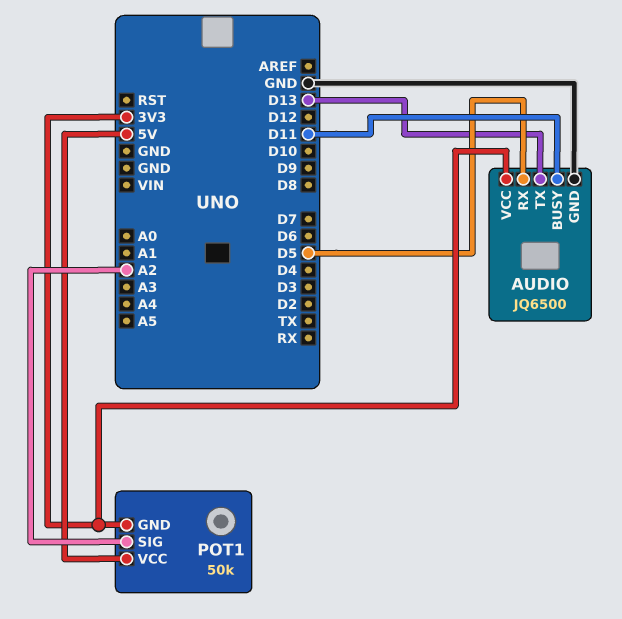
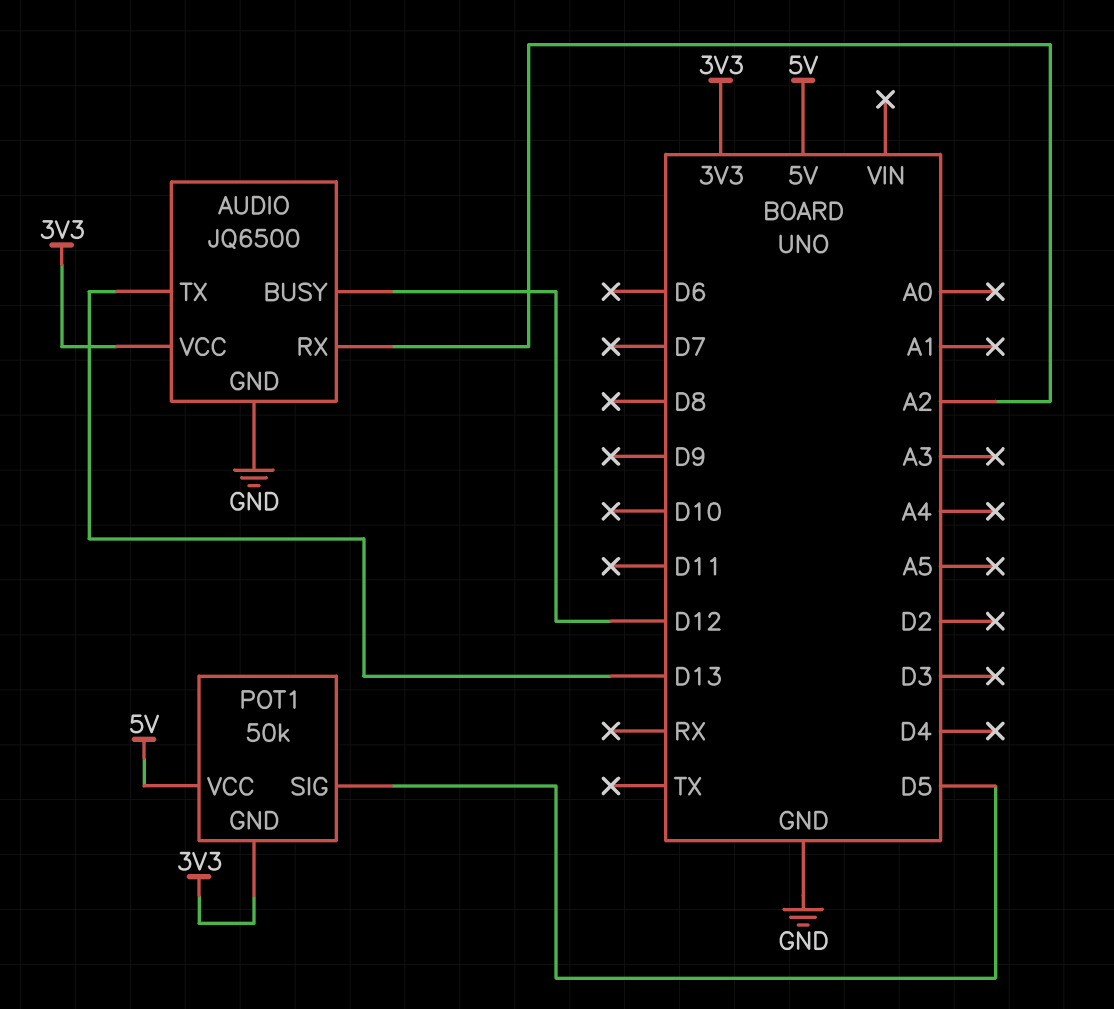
AUDIO pin BUSY: D11 -> D12
AUDIO pin RX: D5 -> A2
POT1 pin SIG: A2 -> D5

